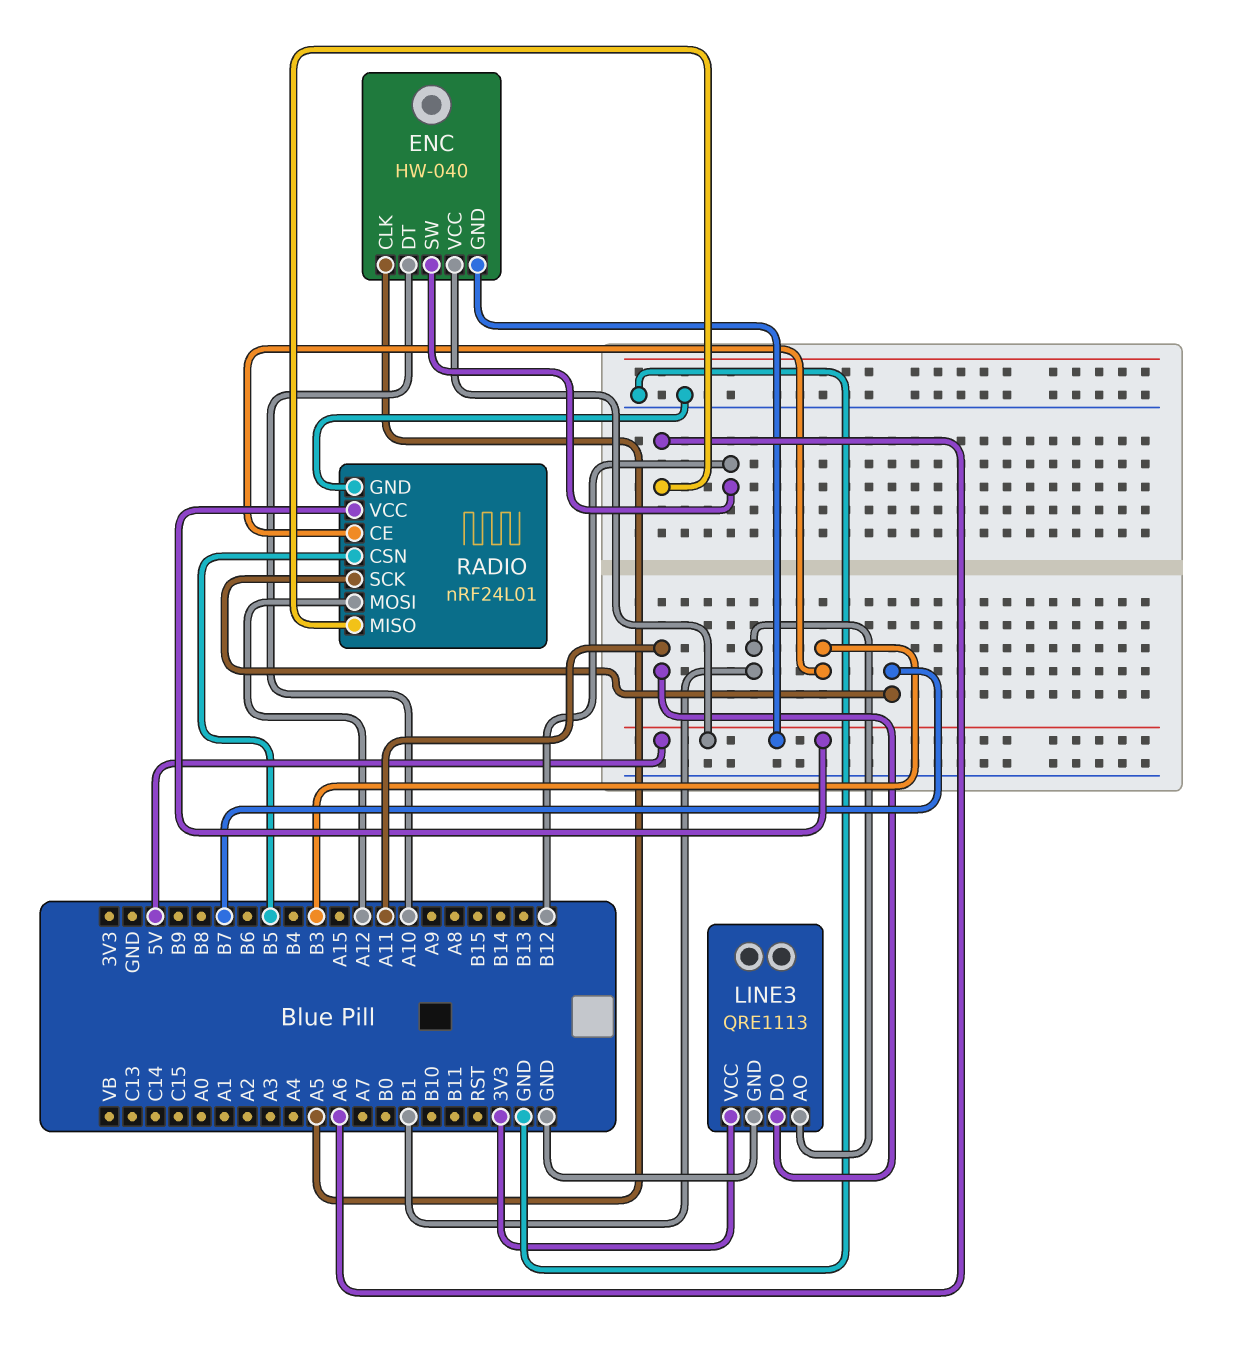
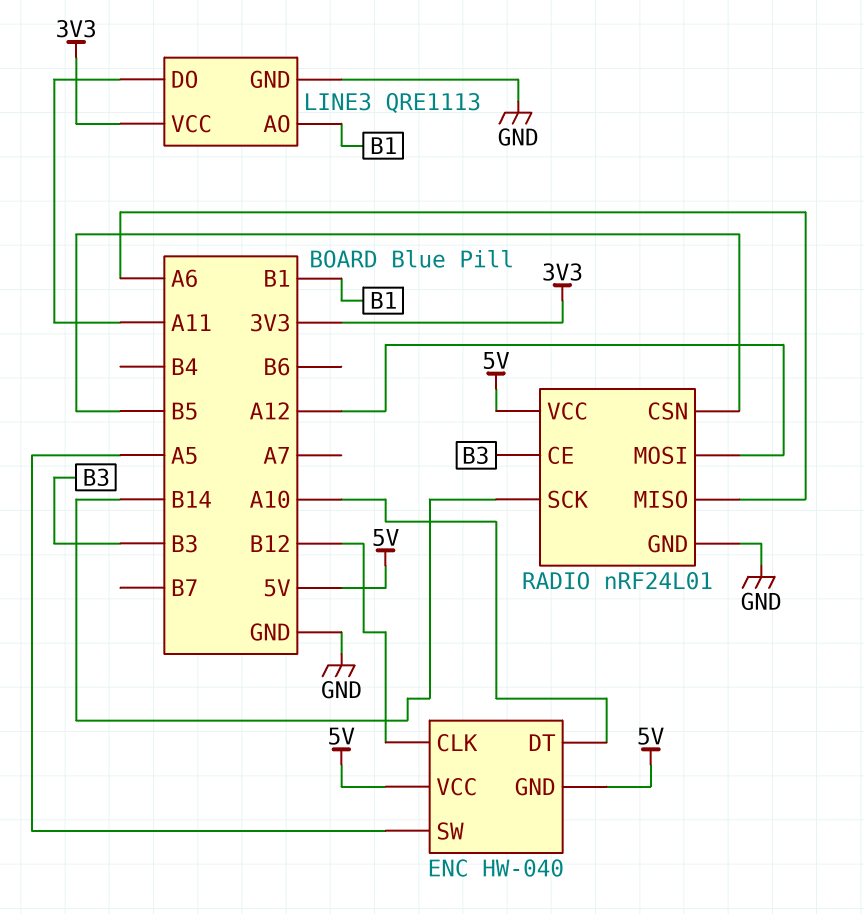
ENC pin CLK: A5 -> B12
ENC pin SW: B12 -> A5
RADIO pin SCK: B7 -> B14

